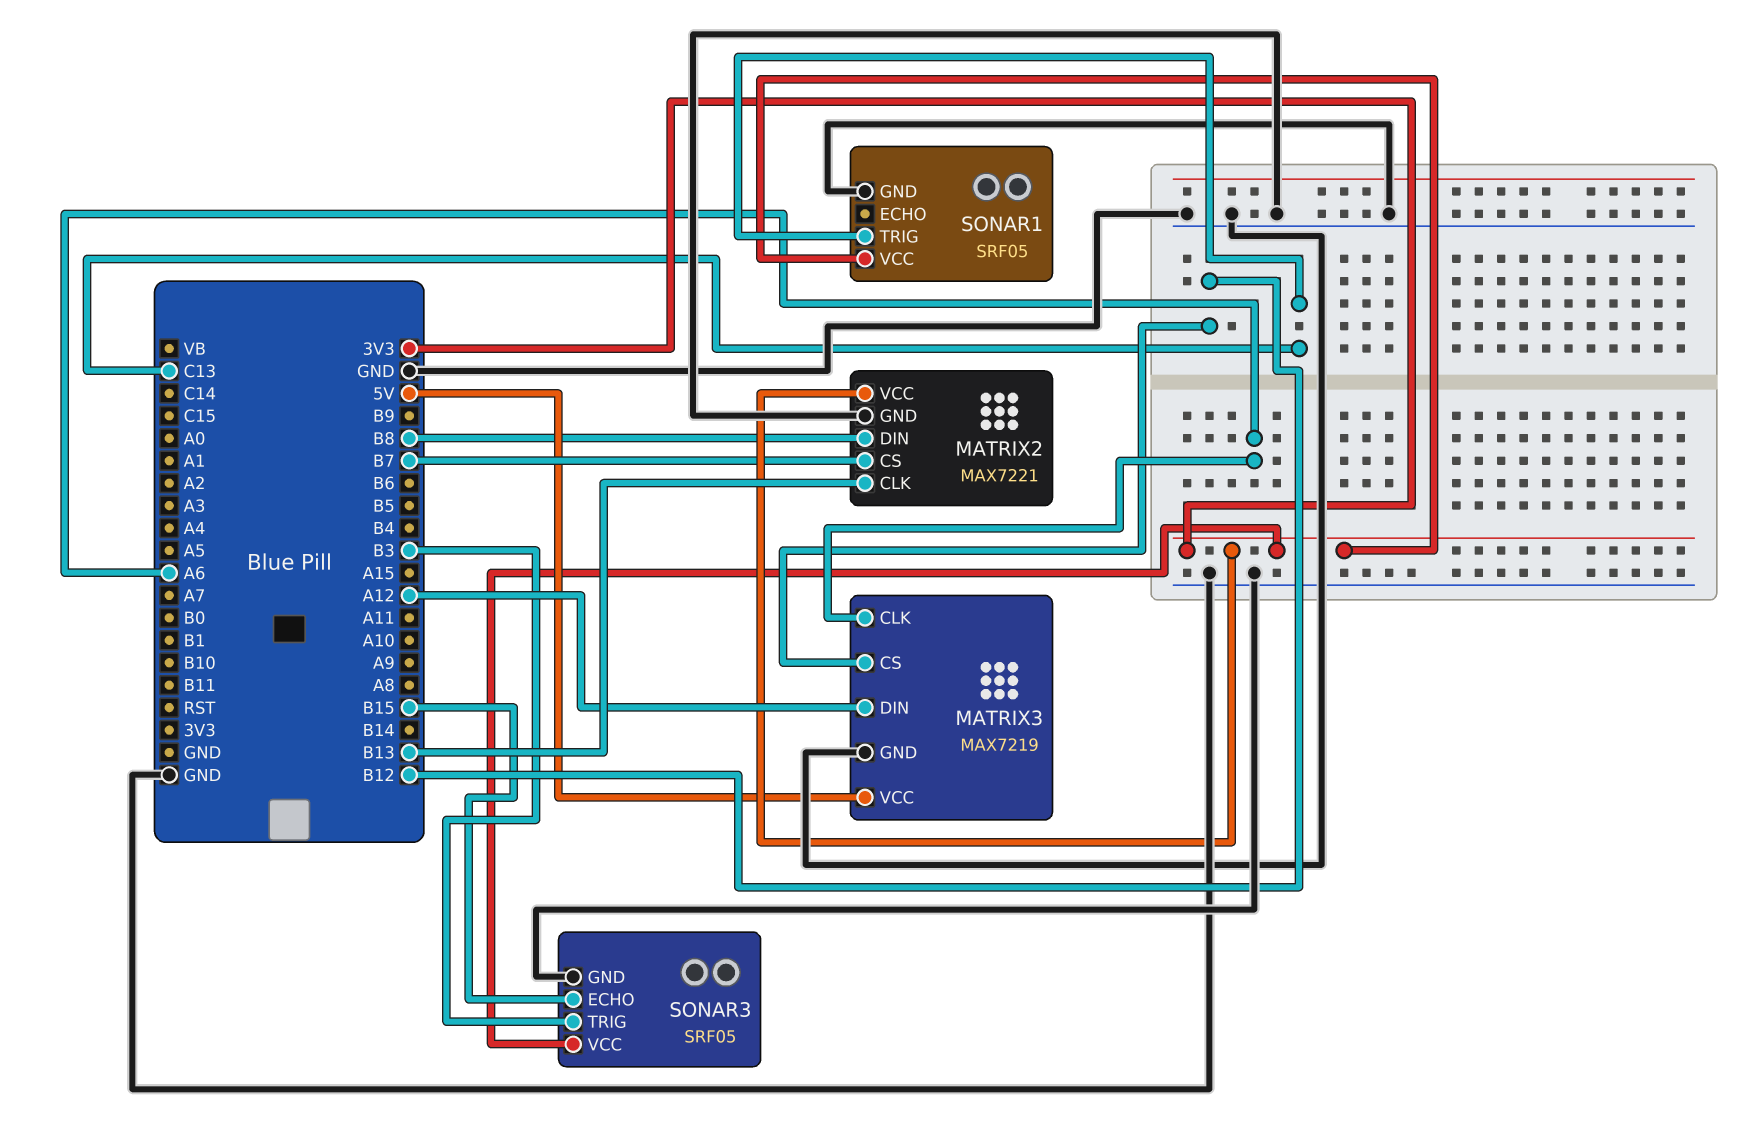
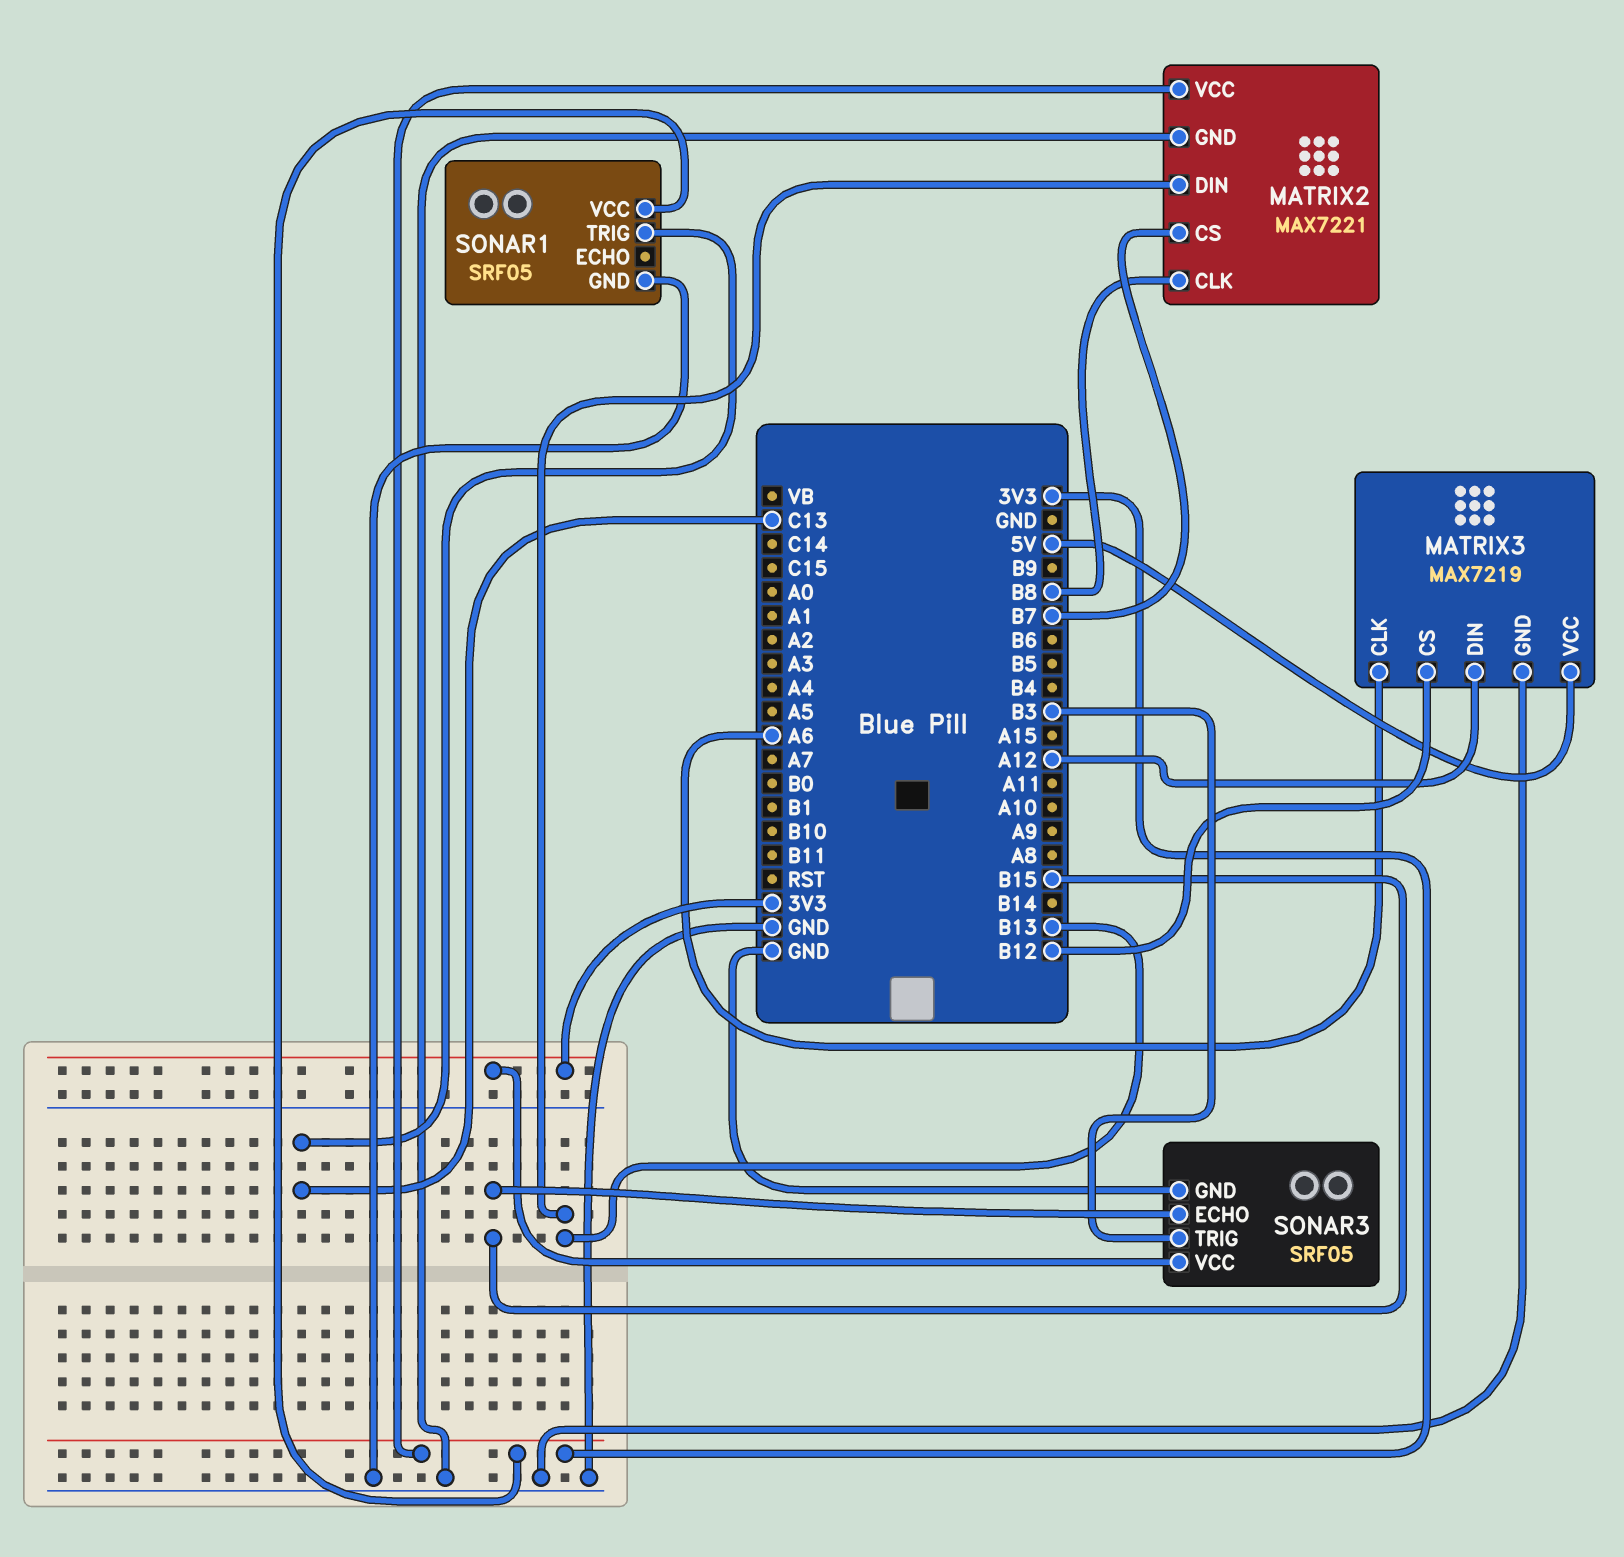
MATRIX2 pin CLK: B13 -> B8
MATRIX2 pin DIN: B8 -> B13

